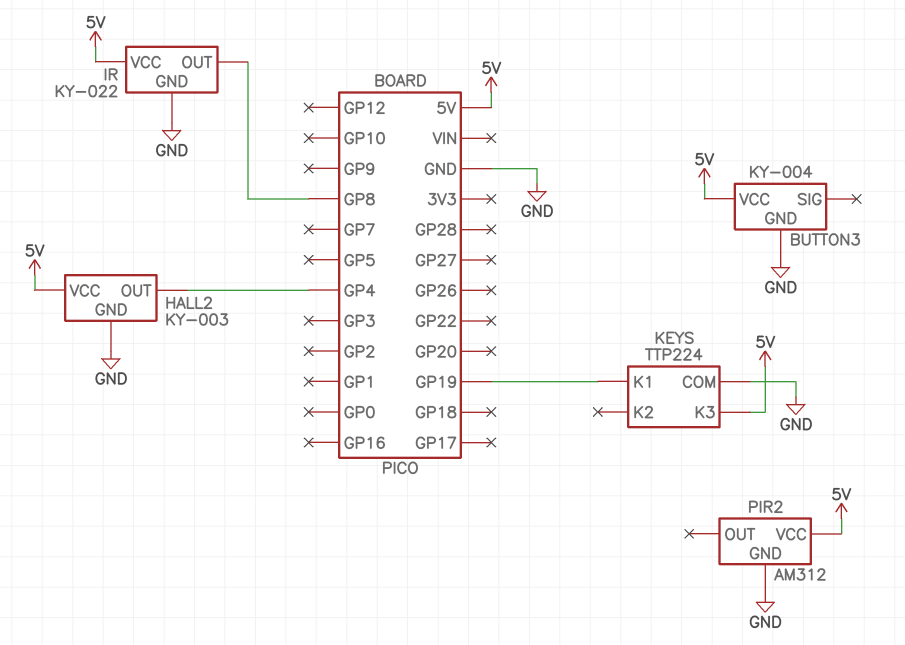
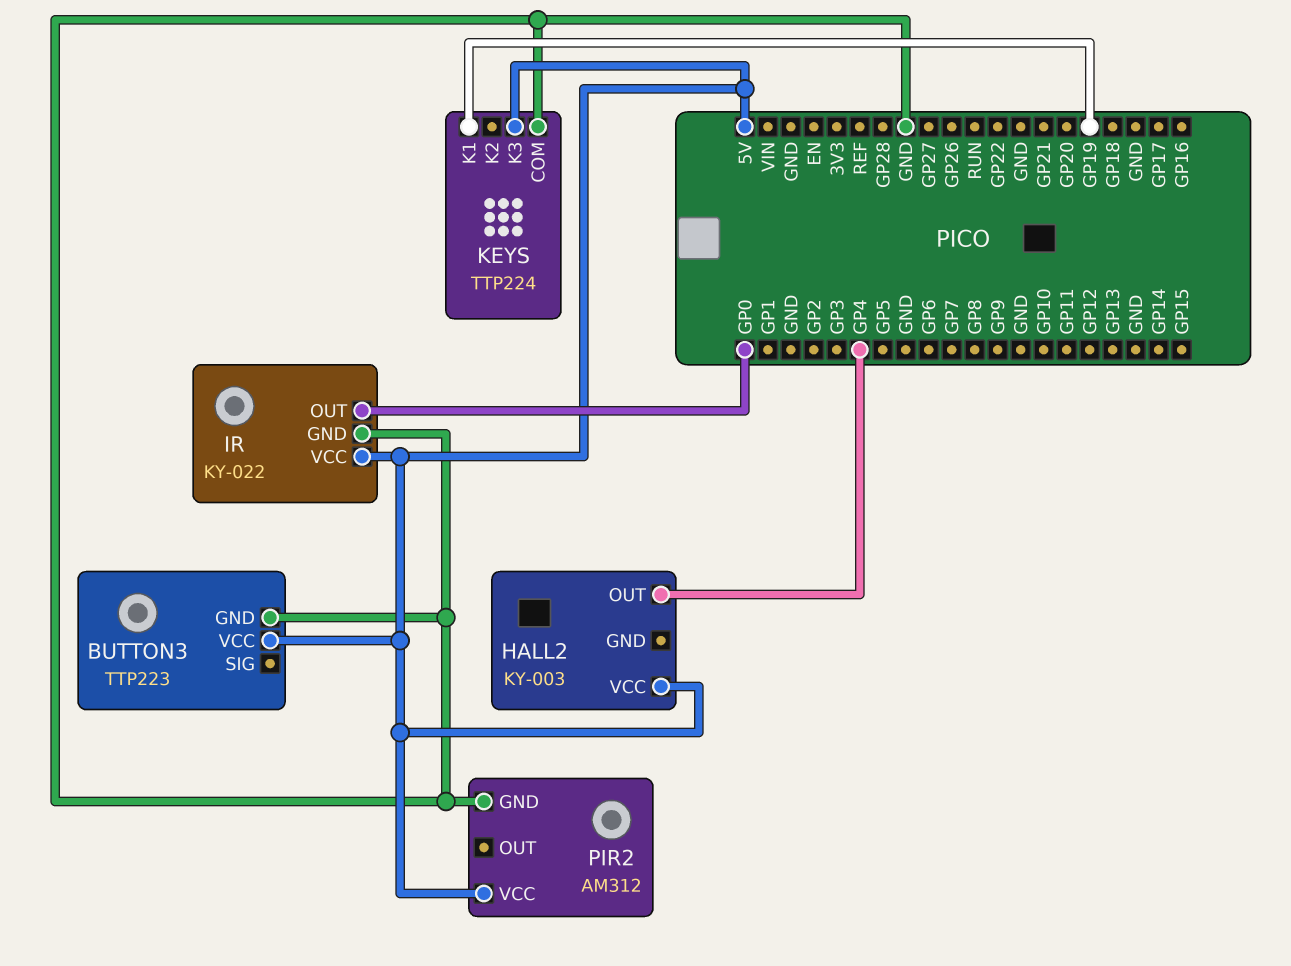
BUTTON3: KY-004 -> TTP223
HALL2 pin GND: GND -> none
IR pin OUT: GP8 -> GP0

